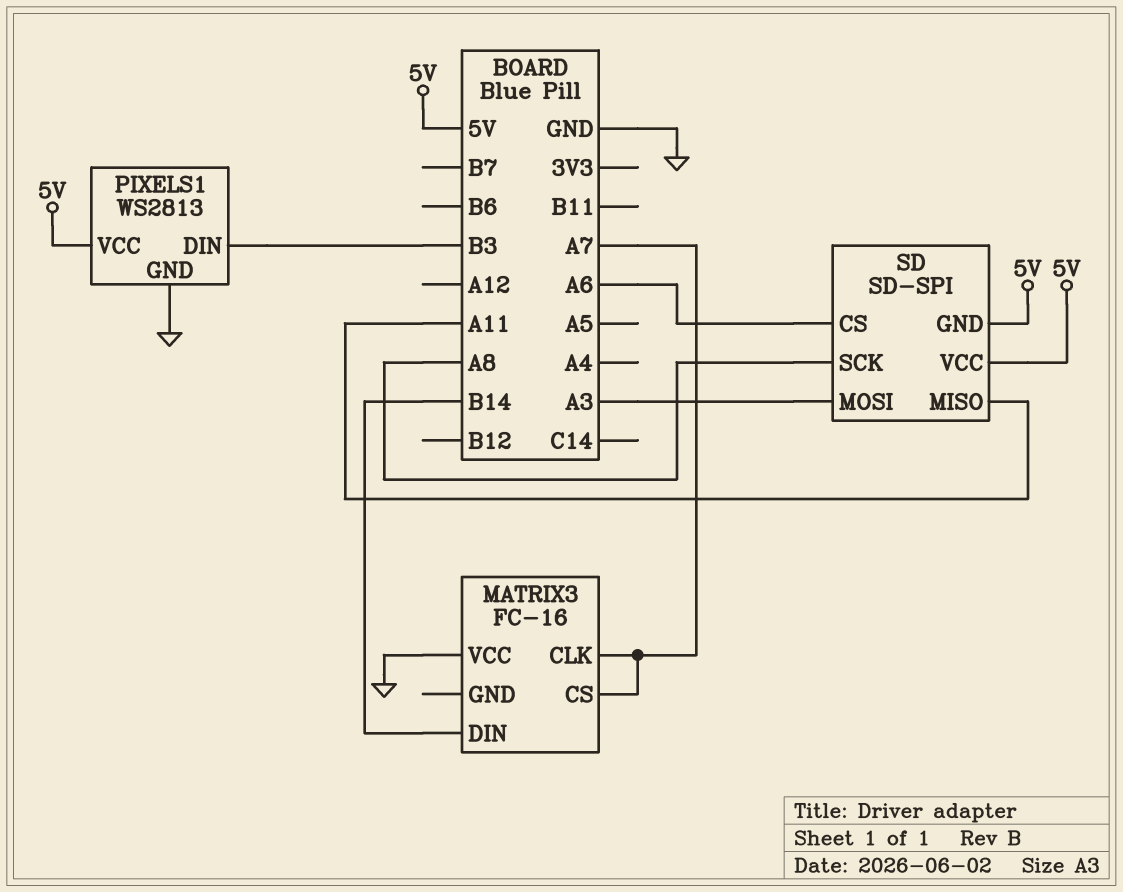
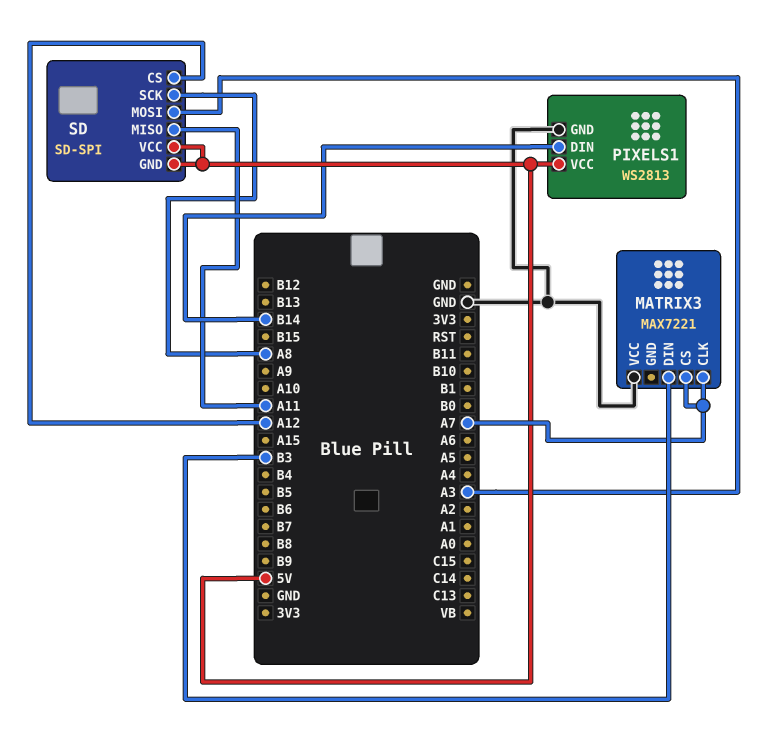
MATRIX3: FC-16 -> MAX7221
MATRIX3 pin DIN: B14 -> B3
PIXELS1 pin DIN: B3 -> B14
SD pin CS: A6 -> A12

